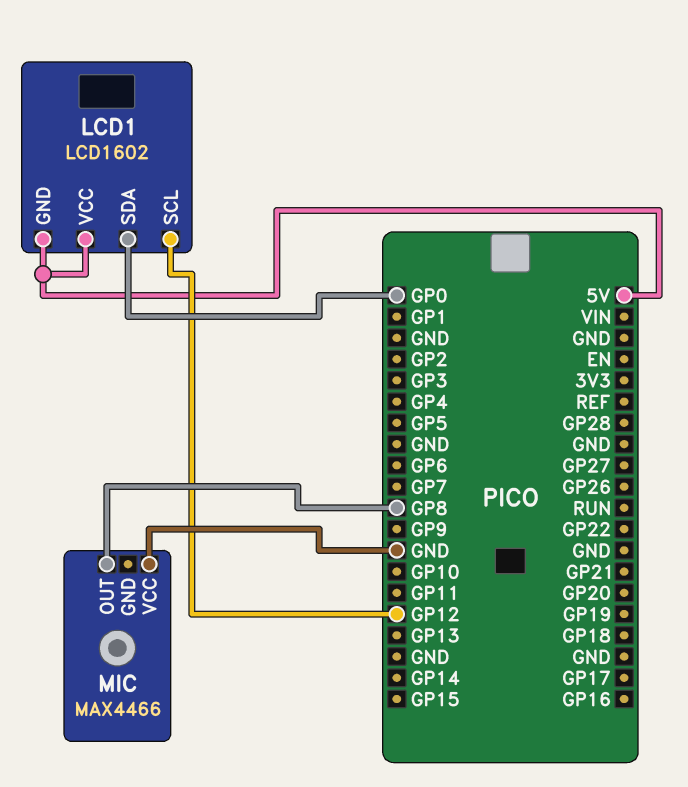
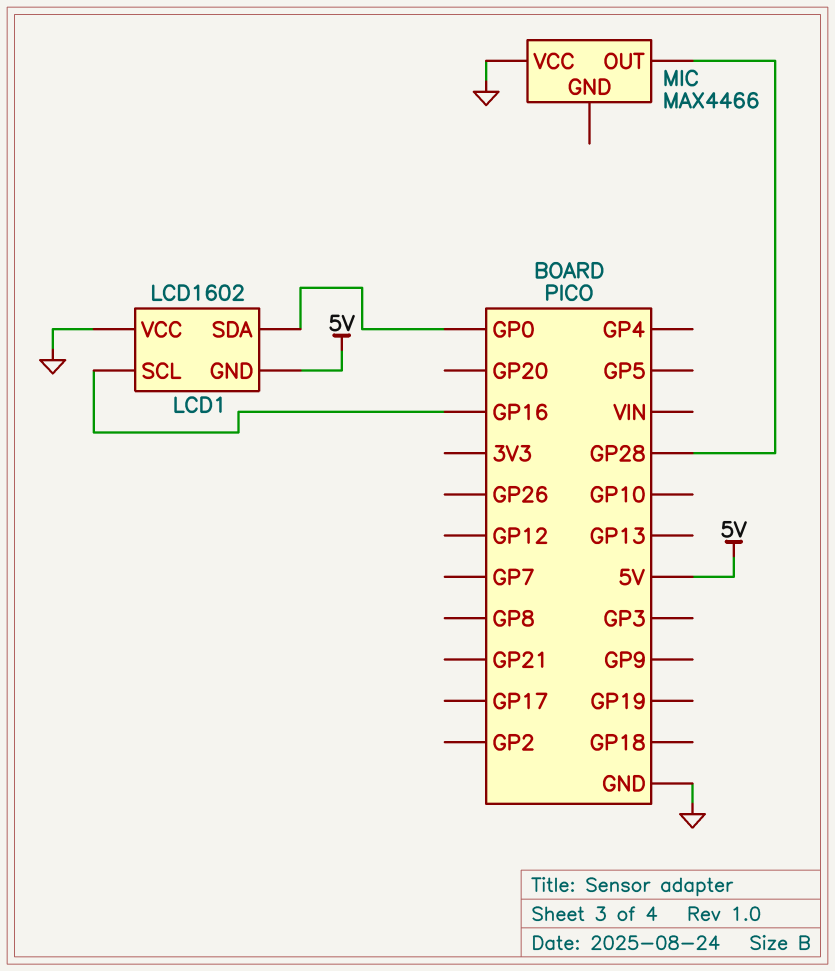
LCD1 pin SCL: GP12 -> GP16
LCD1 pin VCC: 5V -> GND
MIC pin OUT: GP8 -> GP28

